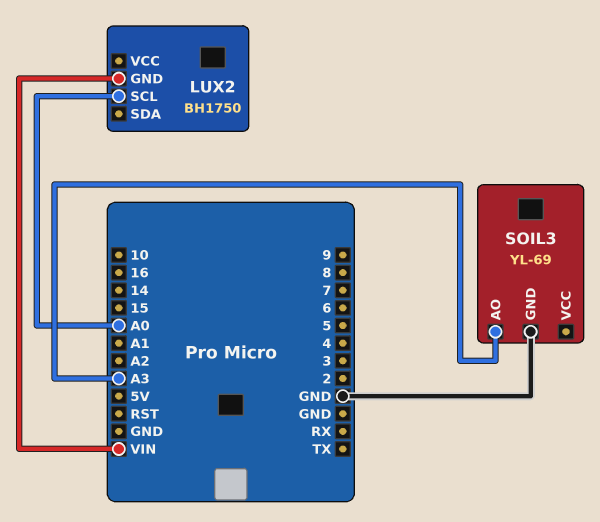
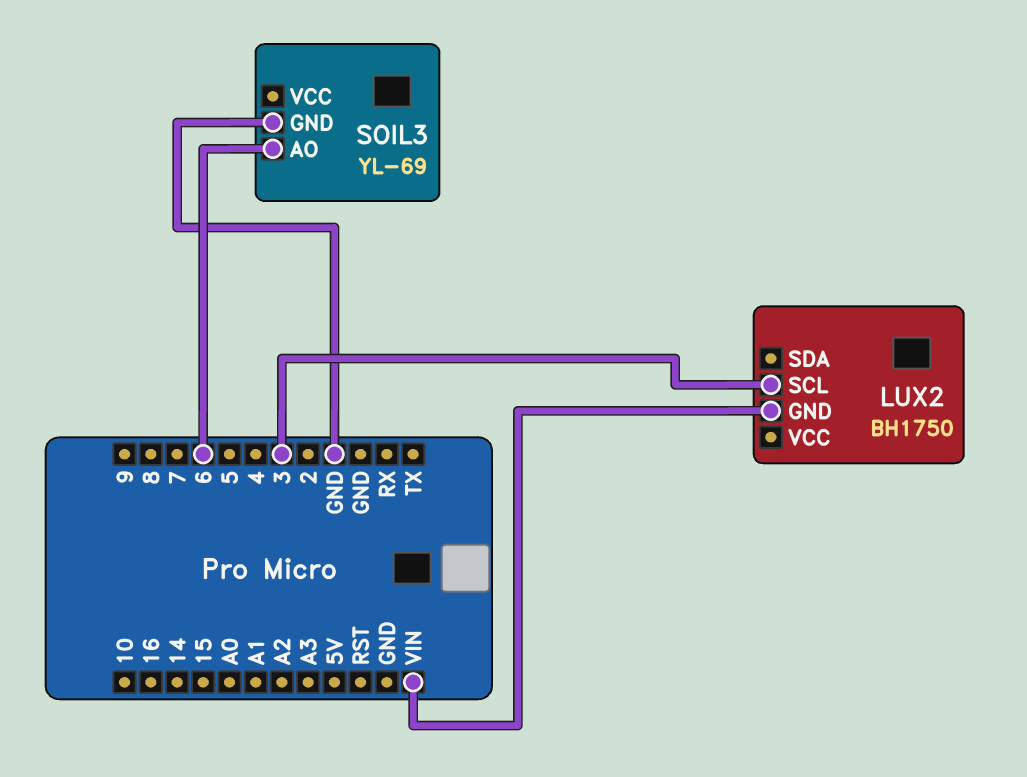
LUX2 pin SCL: A0 -> 3
SOIL3 pin AO: A3 -> 6

